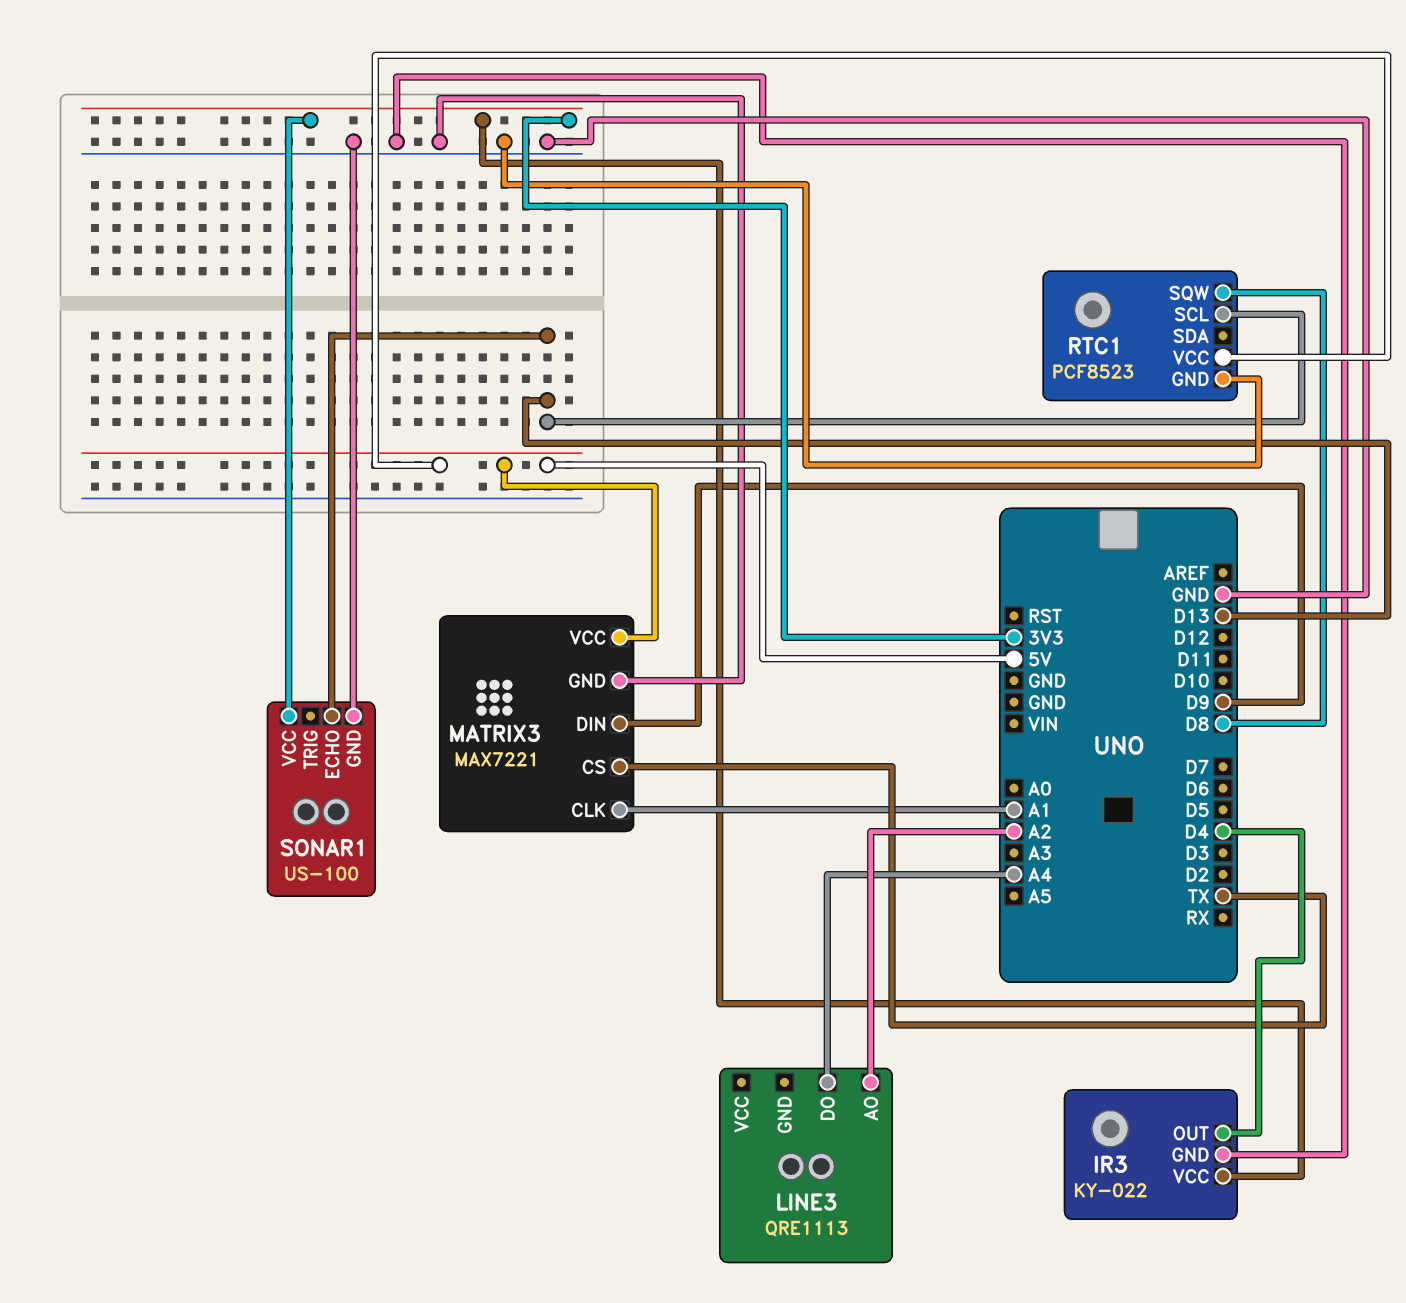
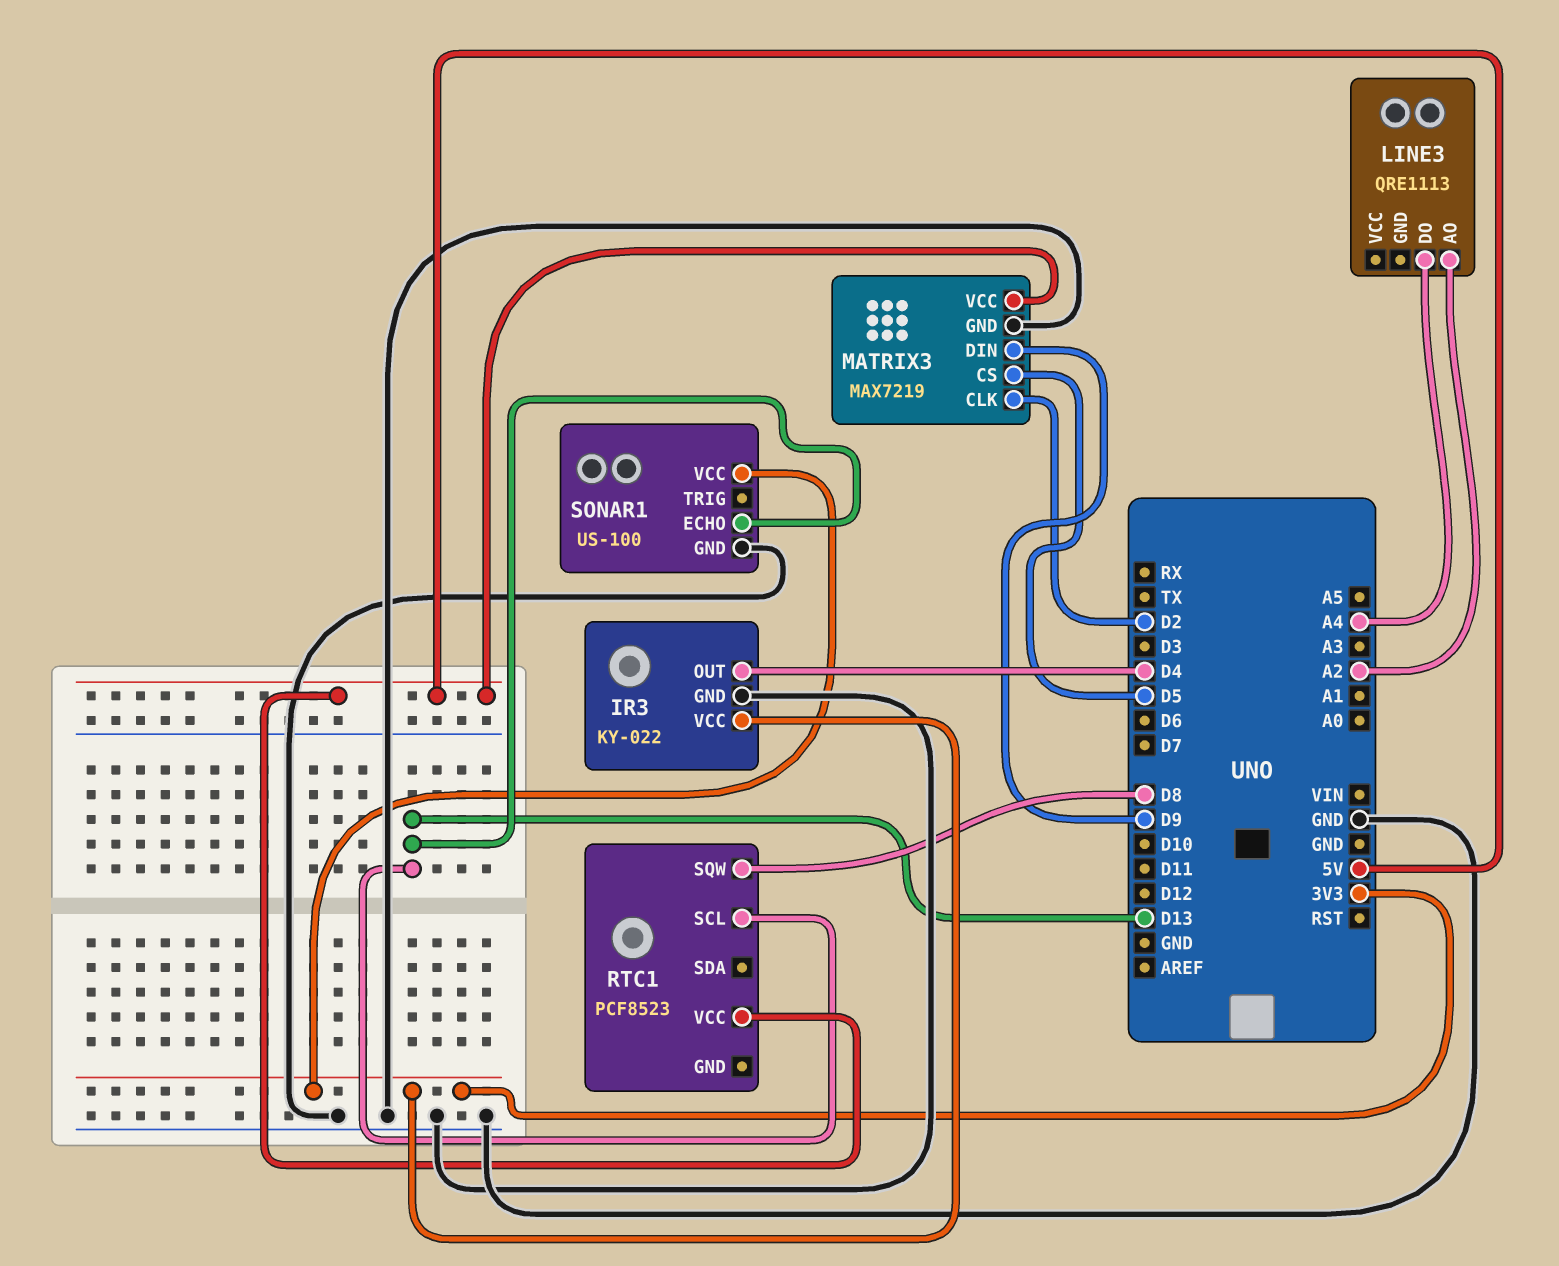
MATRIX3: MAX7221 -> MAX7219
MATRIX3 pin CLK: A1 -> D2
MATRIX3 pin CS: TX -> D5
RTC1 pin GND: GND -> none

